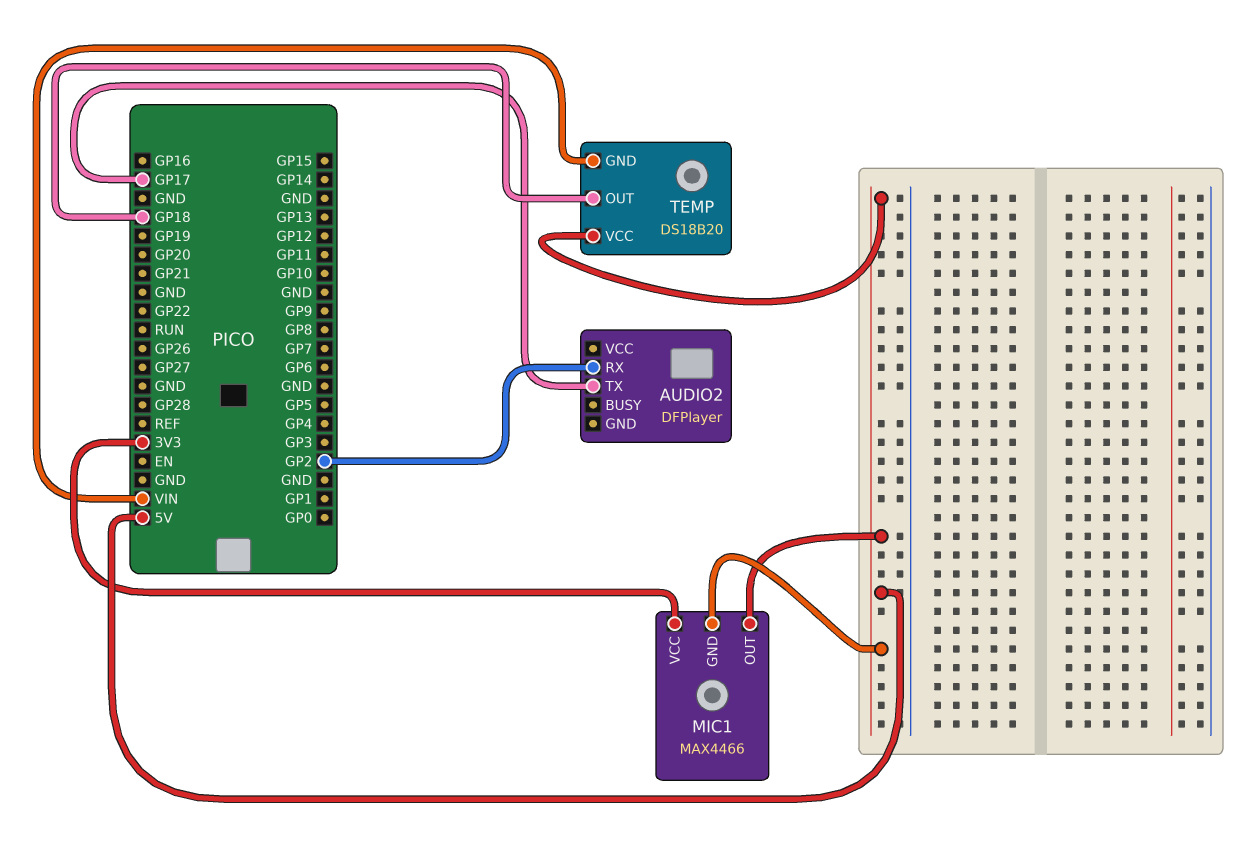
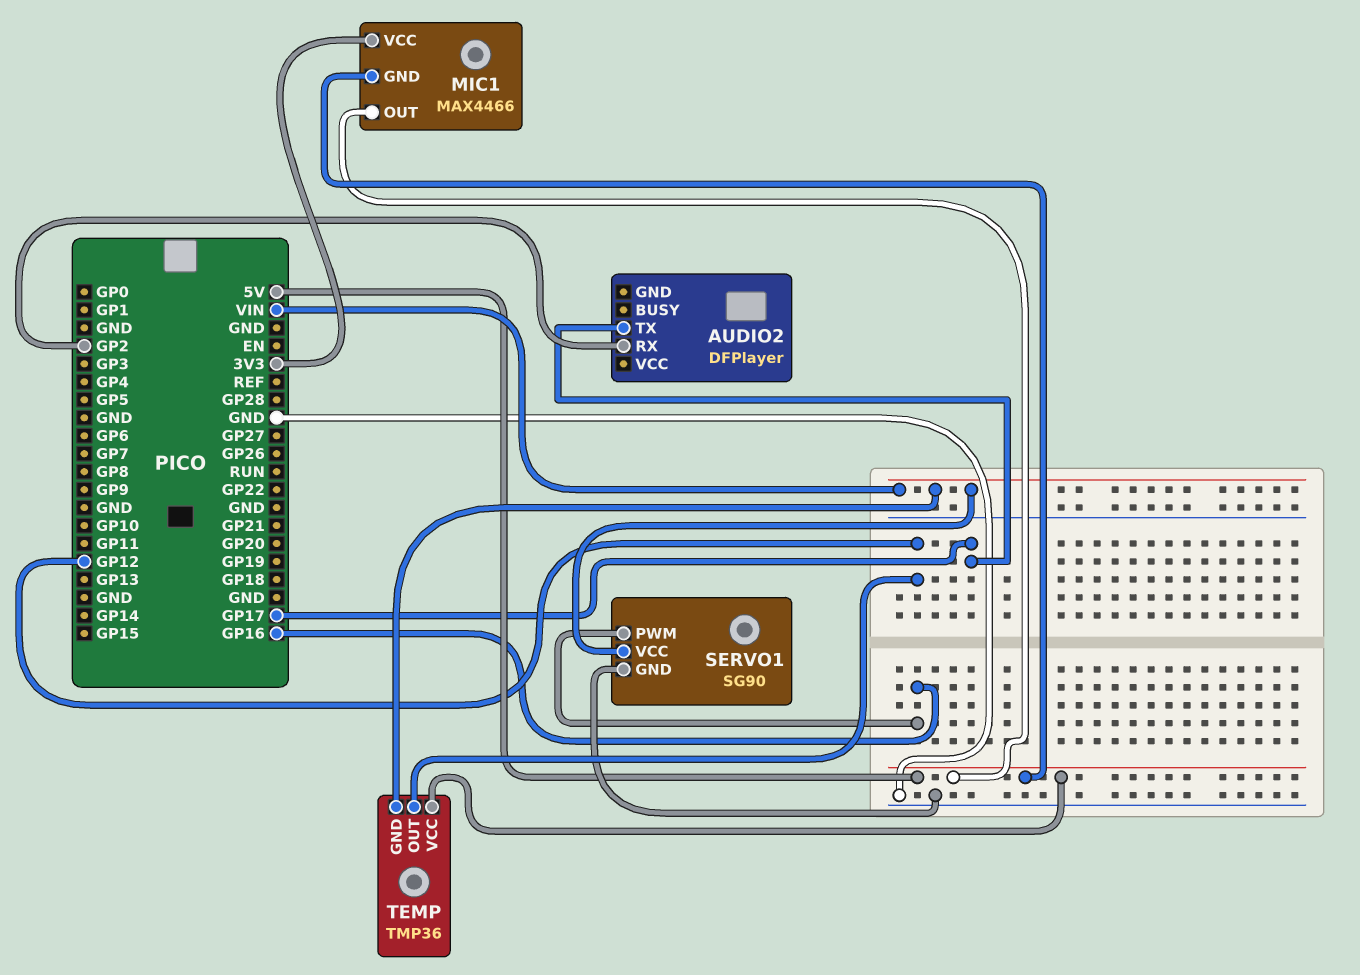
SERVO1: none -> SG90
SERVO1 pin GND: none -> GND
SERVO1 pin PWM: none -> GP16
SERVO1 pin VCC: none -> VIN
TEMP: DS18B20 -> TMP36
TEMP pin OUT: GP18 -> GP12

